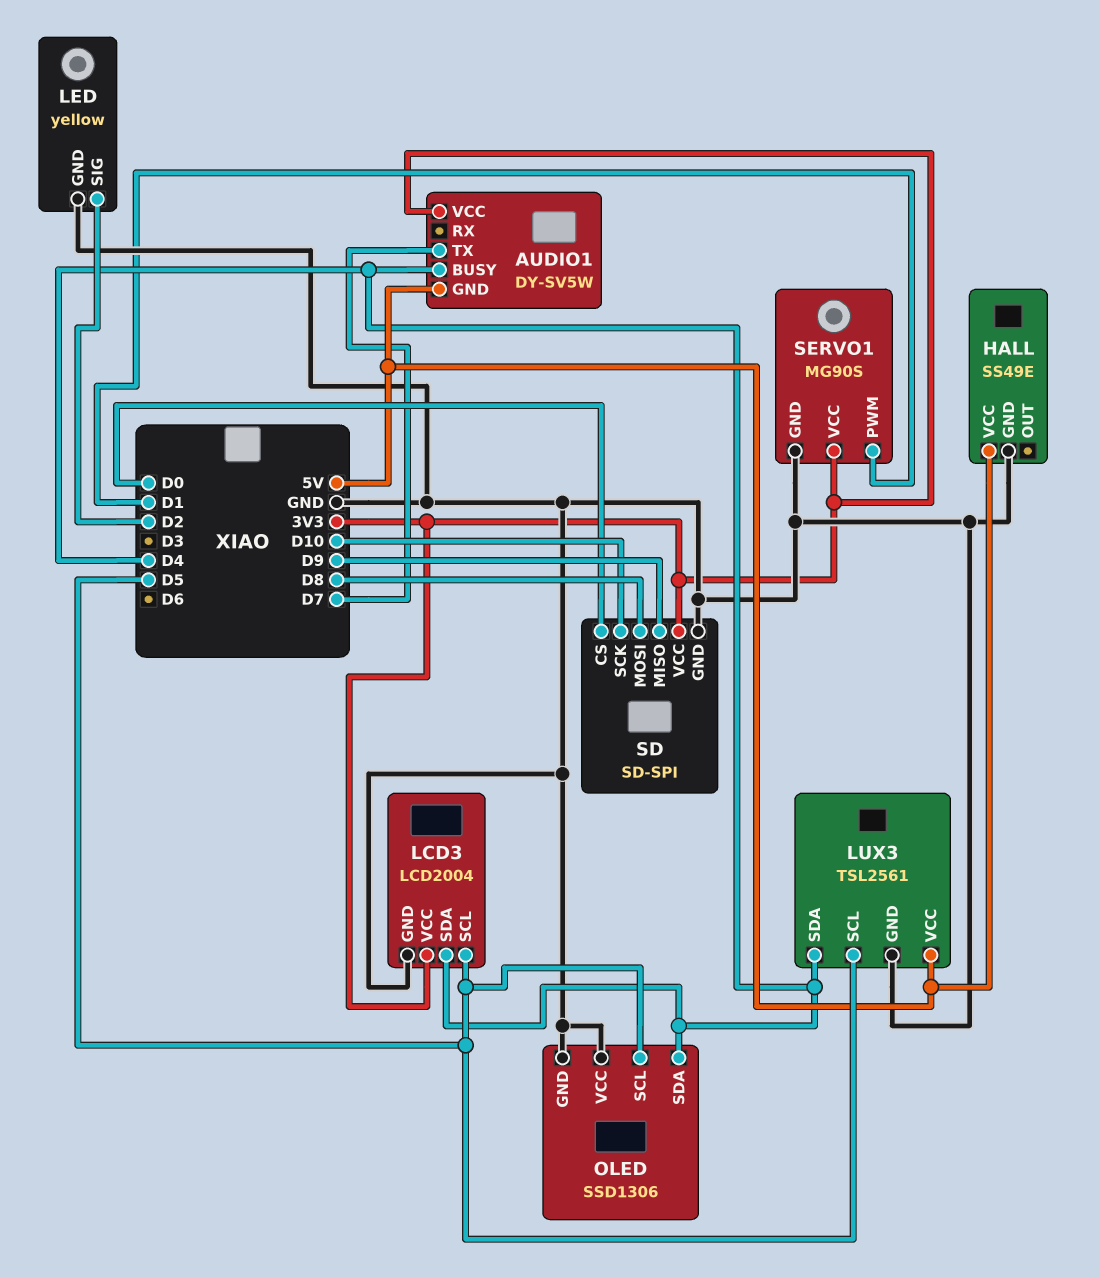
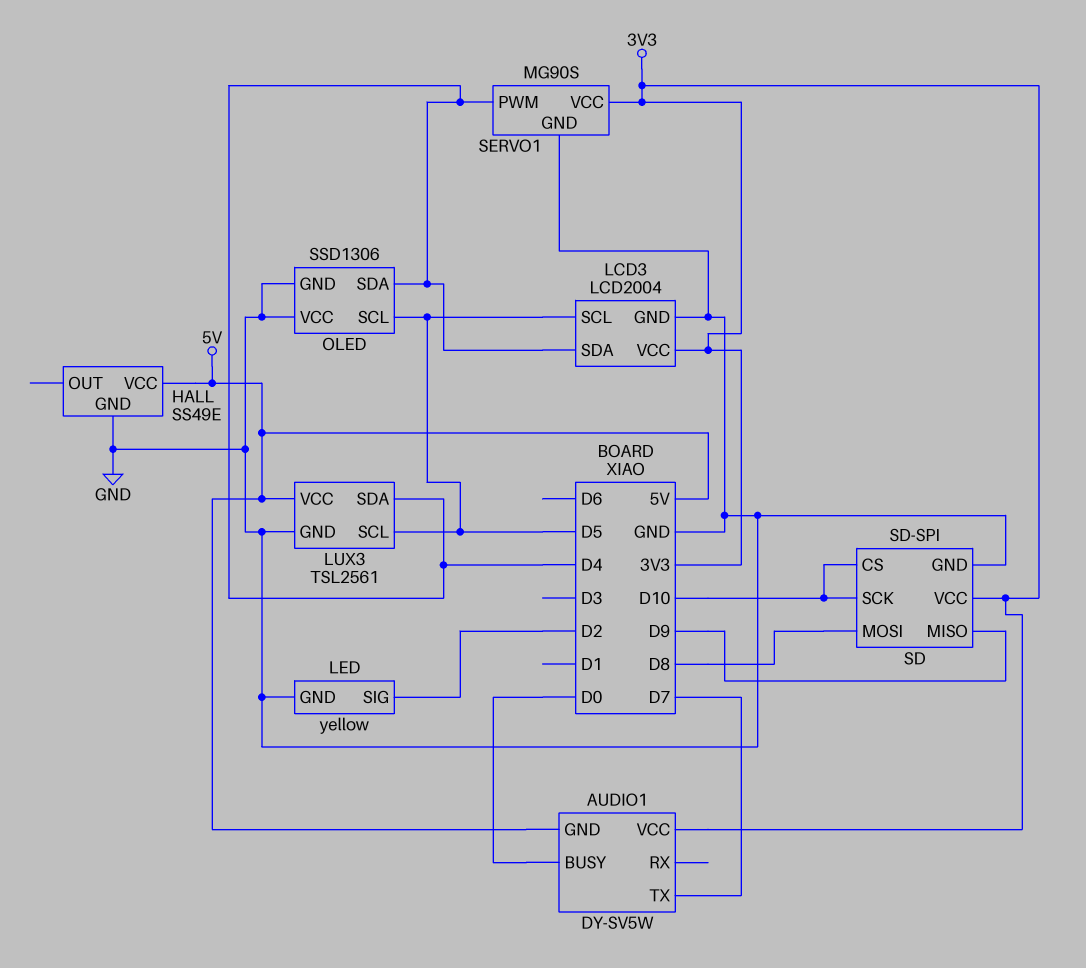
AUDIO1 pin BUSY: D4 -> D0
SD pin CS: D0 -> D10
SERVO1 pin PWM: D1 -> D4

